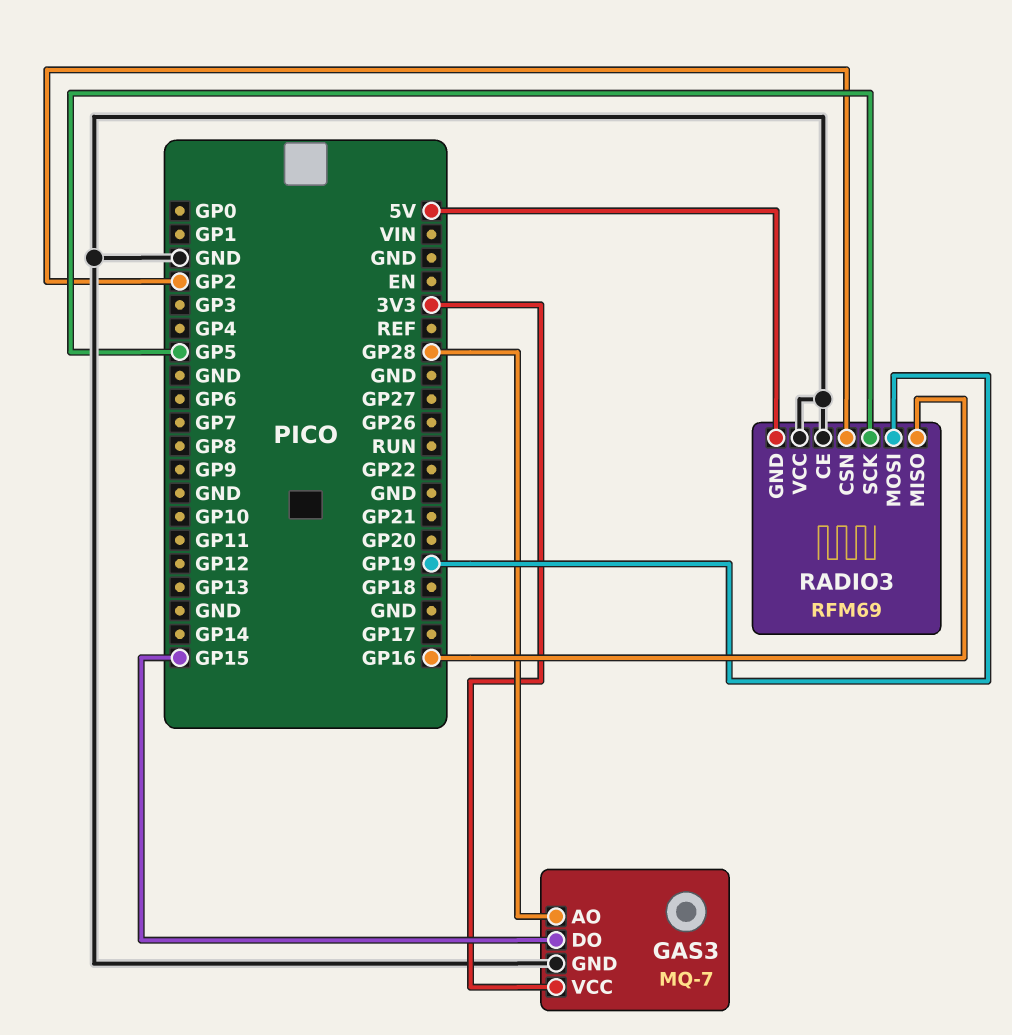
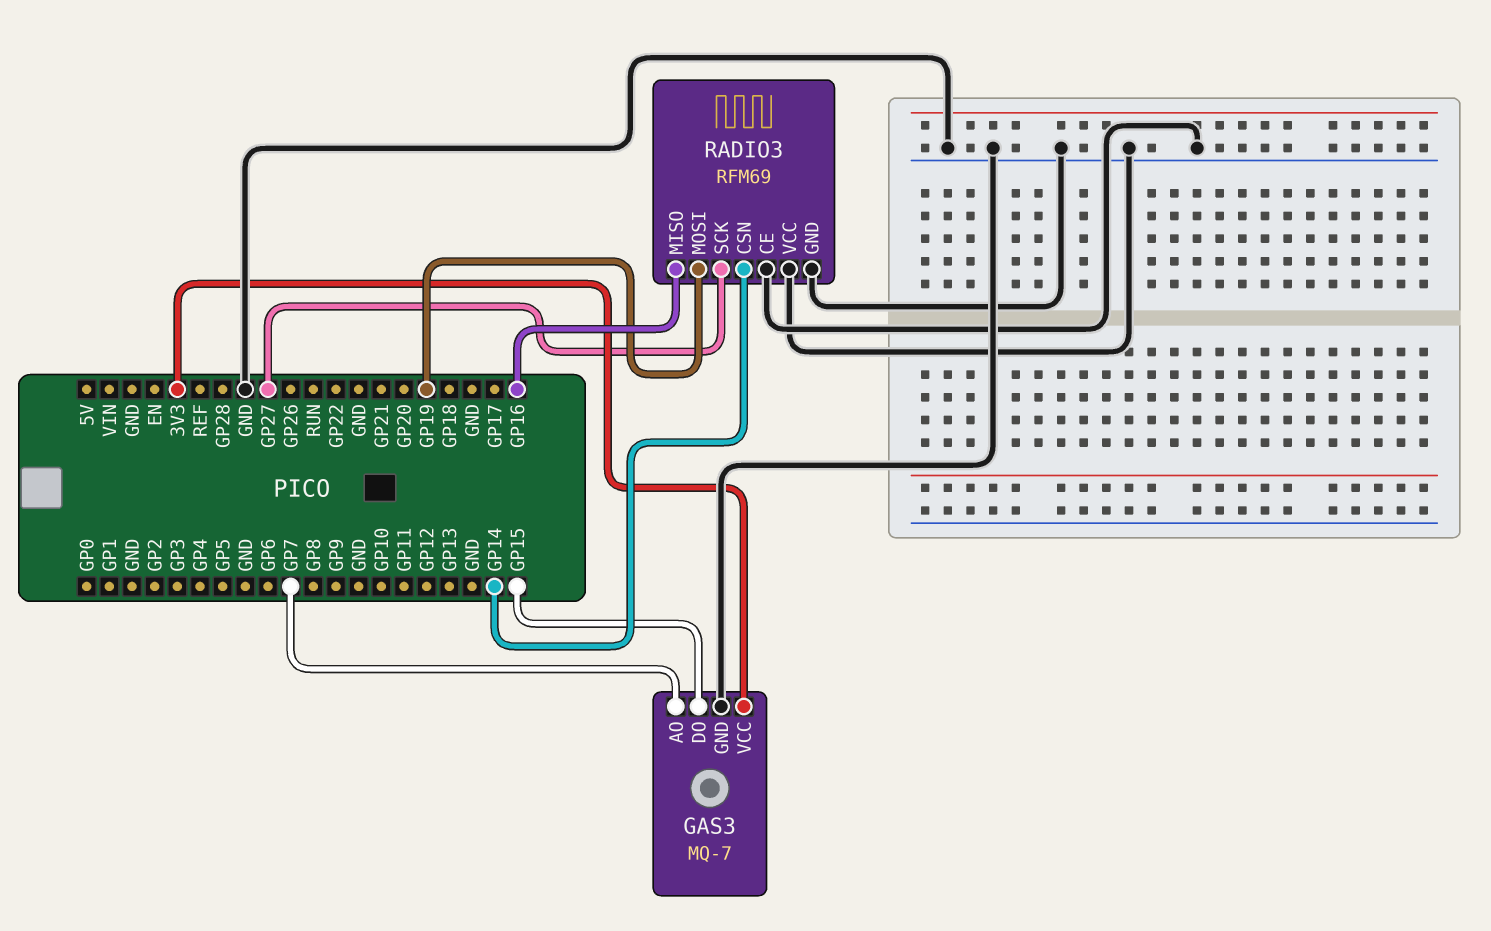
GAS3 pin AO: GP28 -> GP7
RADIO3 pin CSN: GP2 -> GP14
RADIO3 pin GND: 5V -> GND
RADIO3 pin SCK: GP5 -> GP27

